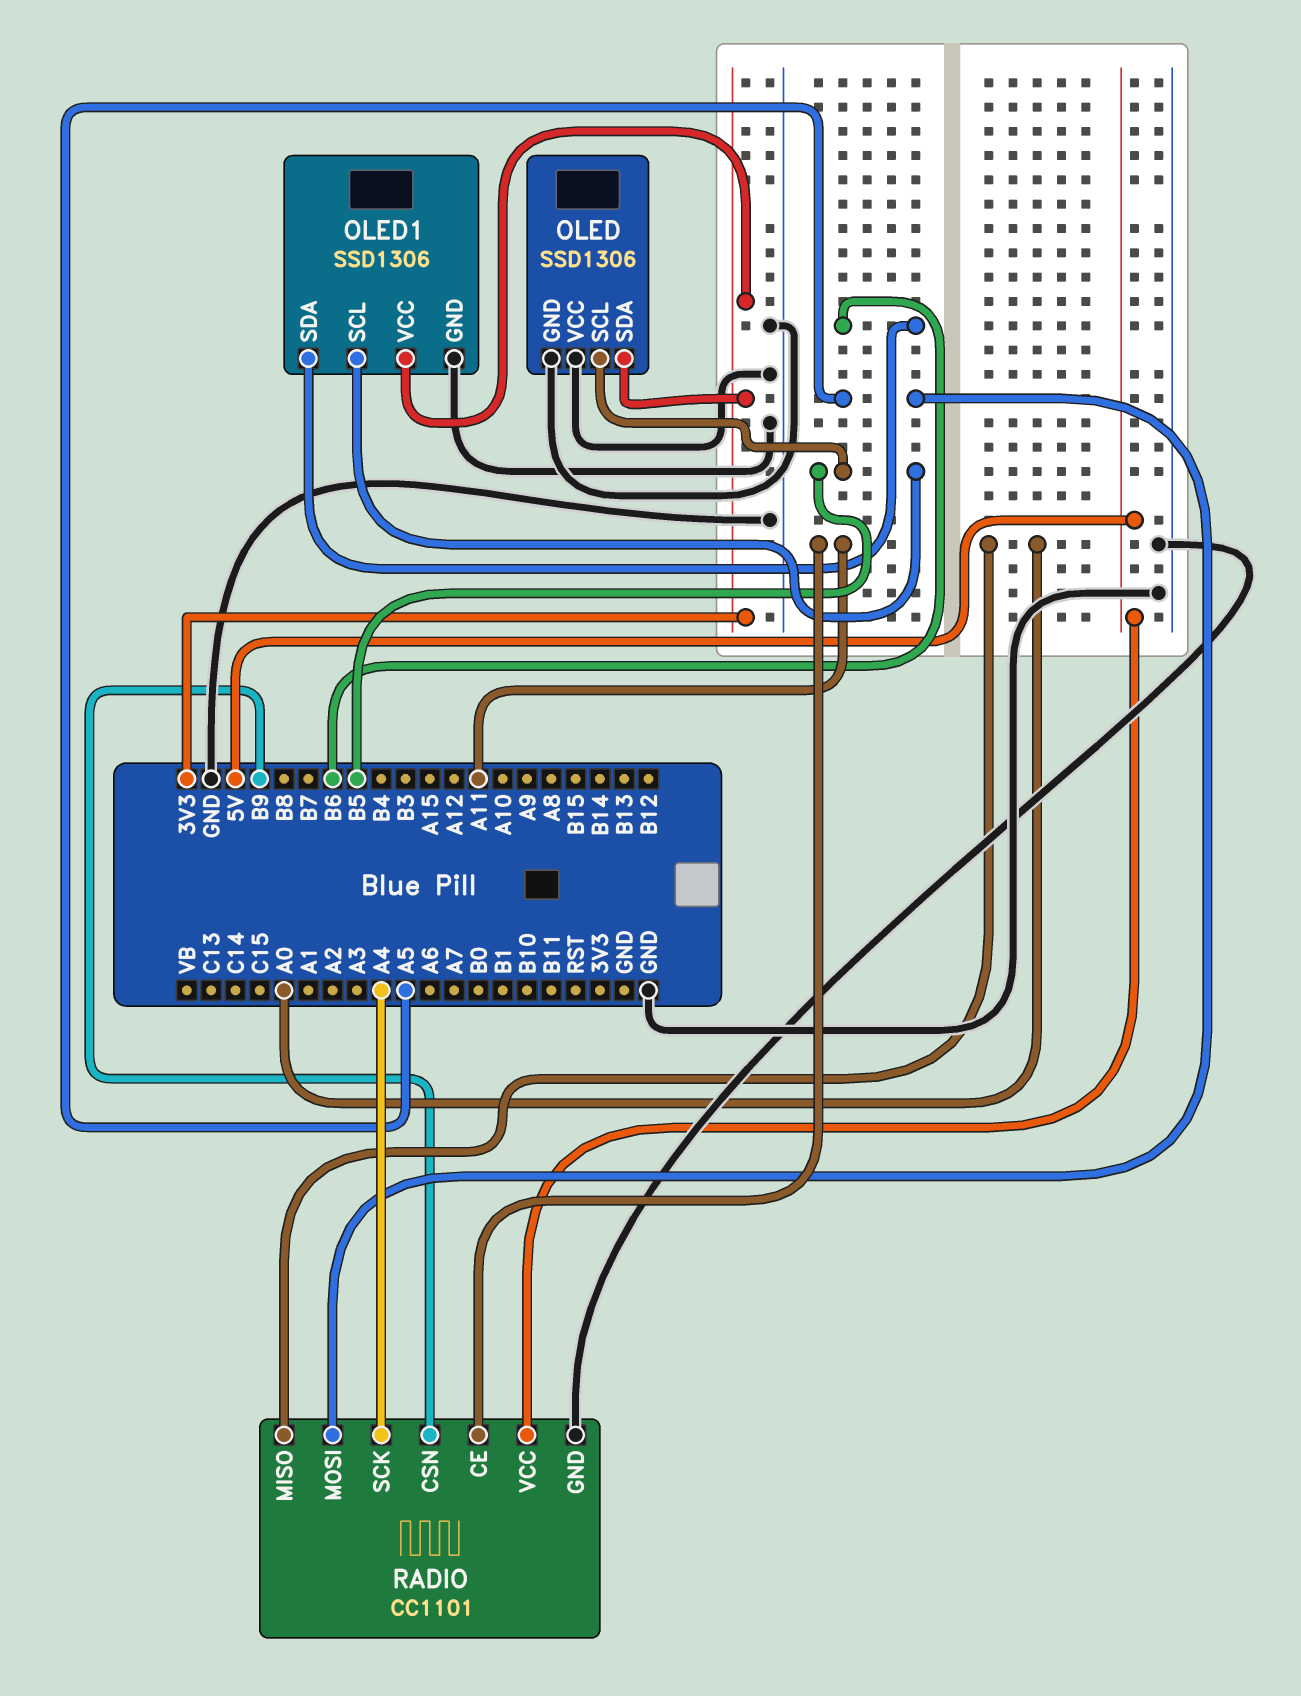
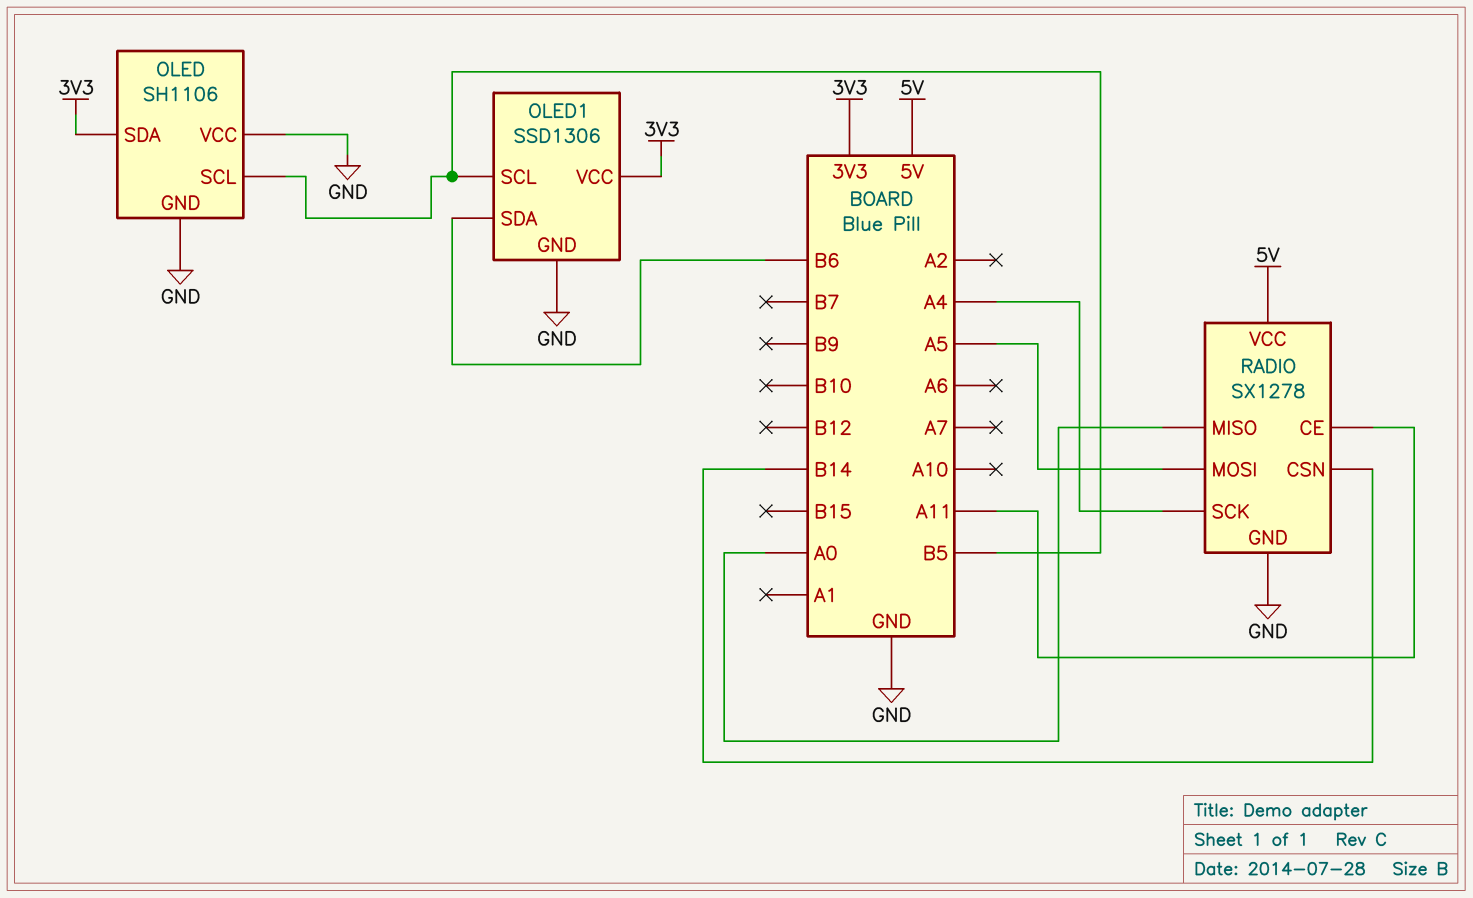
OLED: SSD1306 -> SH1106
RADIO: CC1101 -> SX1278
RADIO pin CSN: B9 -> B14

